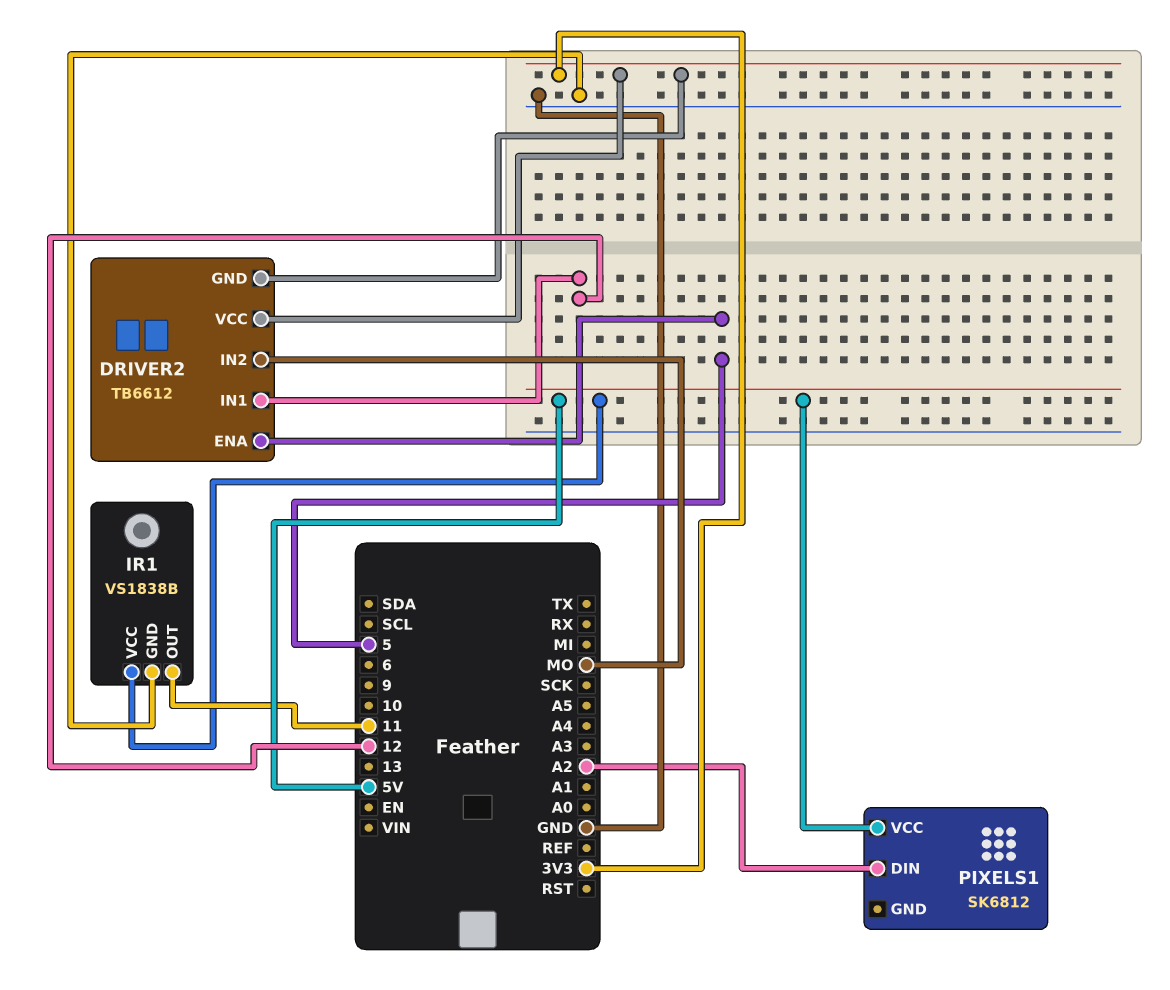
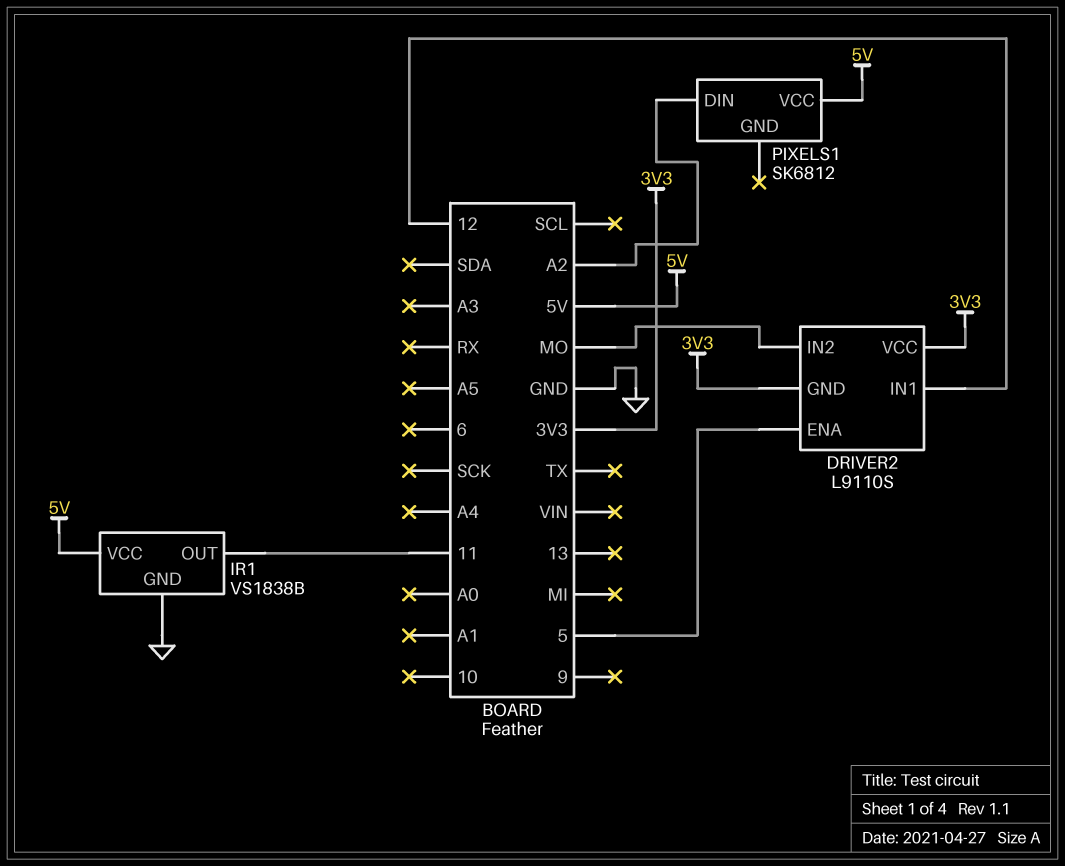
DRIVER2: TB6612 -> L9110S

